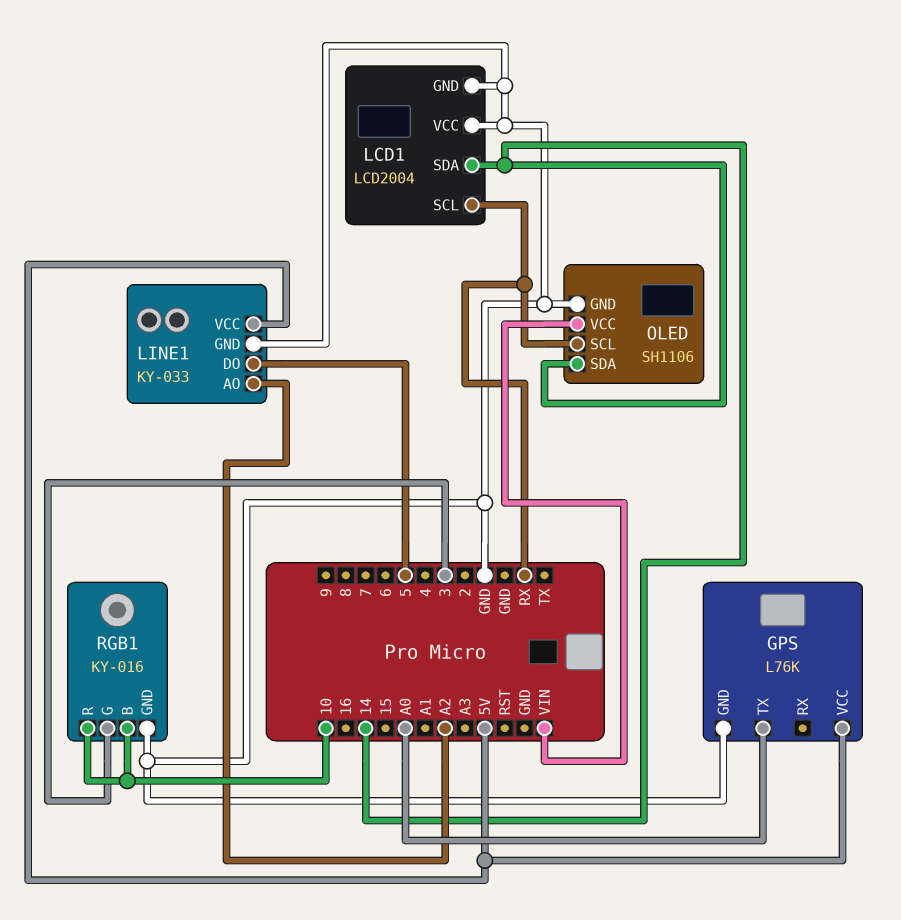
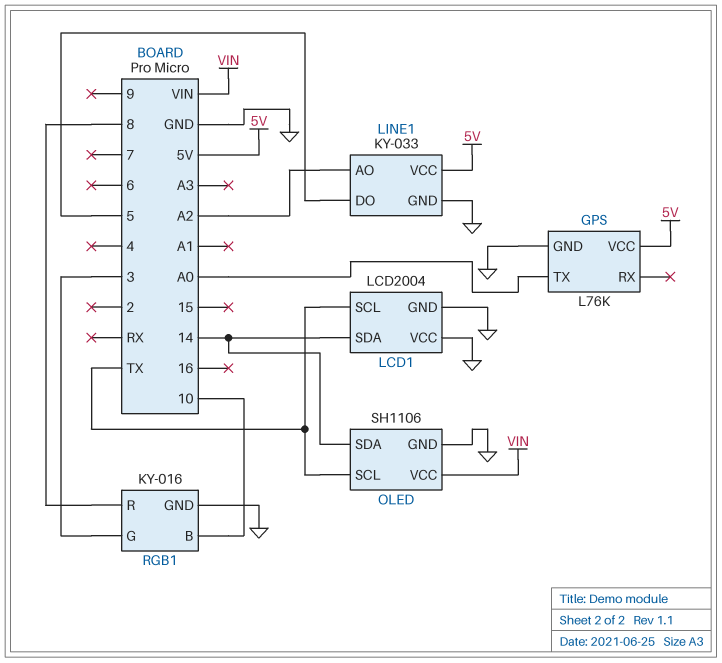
LCD1 pin SCL: RX -> TX
OLED pin SCL: RX -> TX
RGB1 pin R: 10 -> 8

